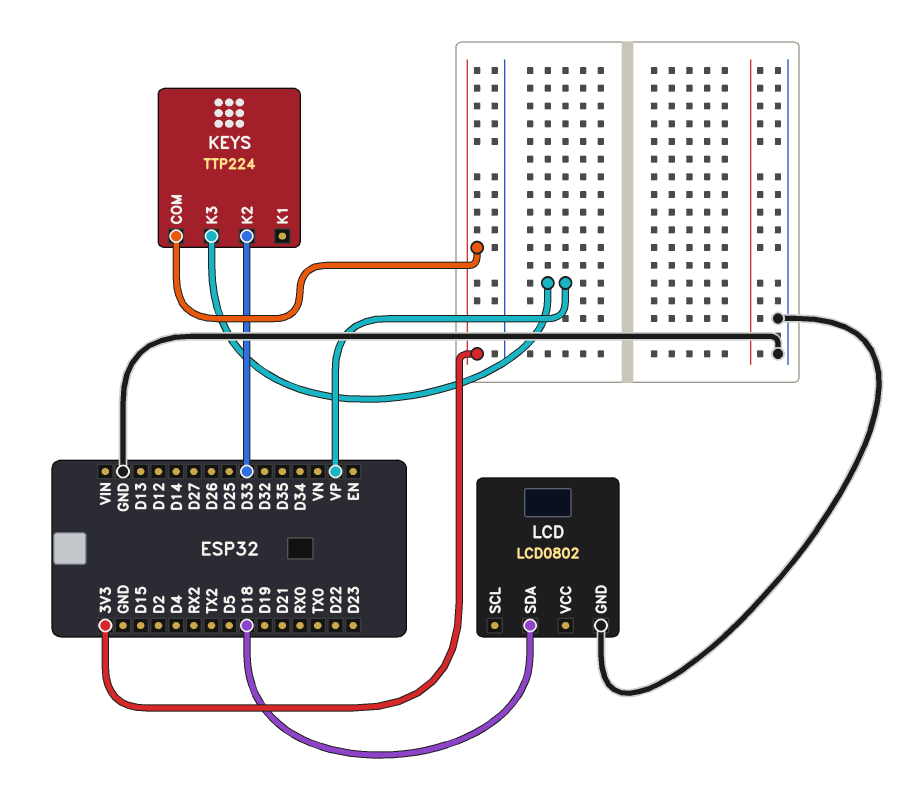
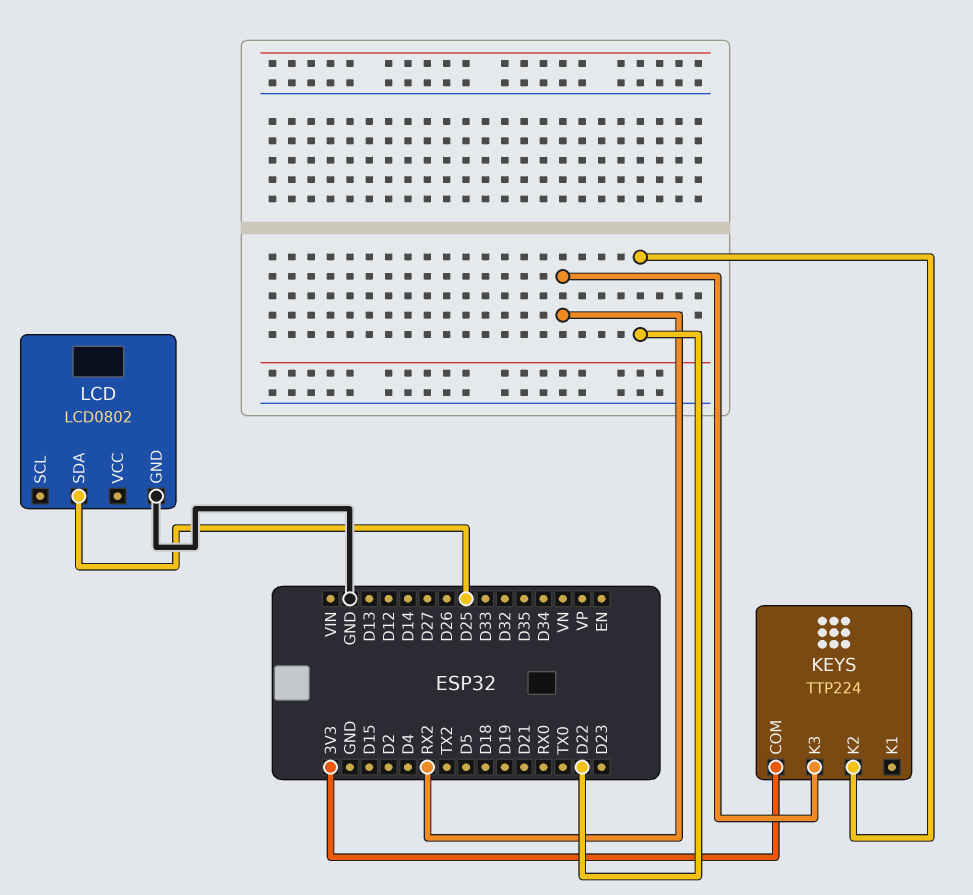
KEYS pin K2: D33 -> D22
KEYS pin K3: VP -> RX2
LCD pin SDA: D18 -> D25

